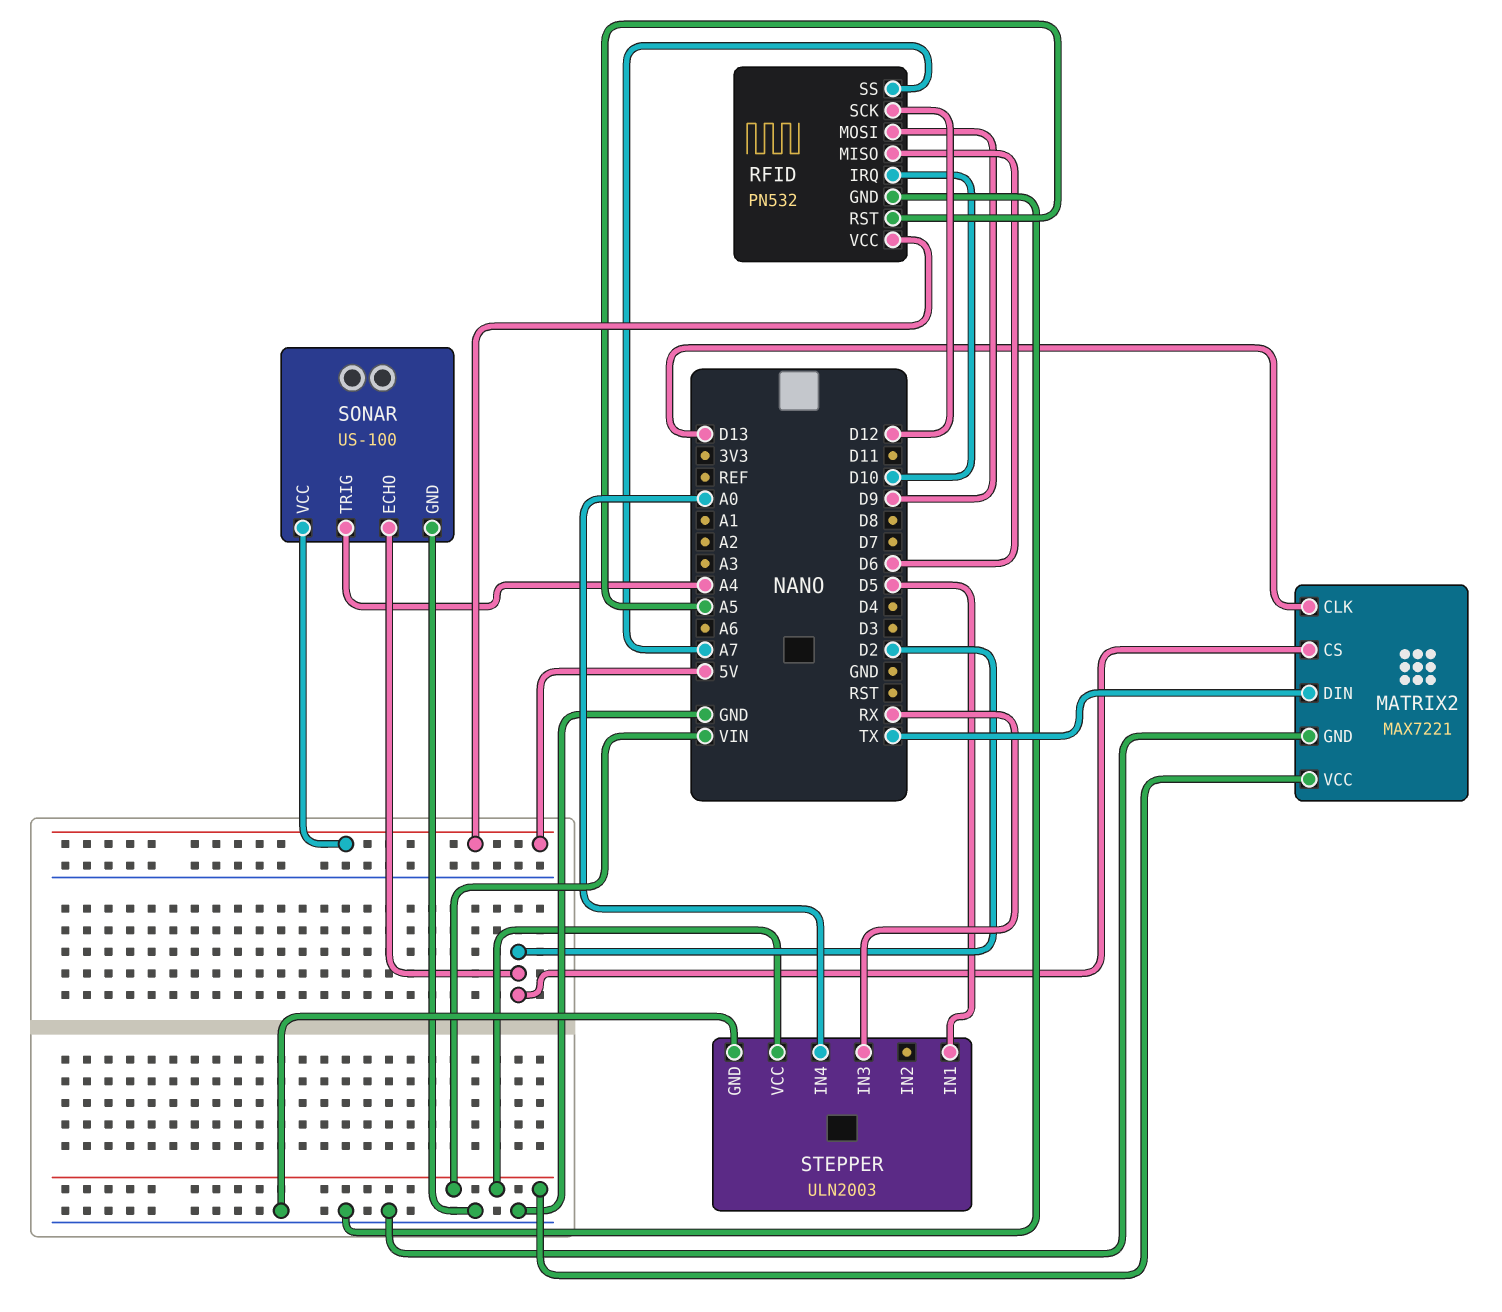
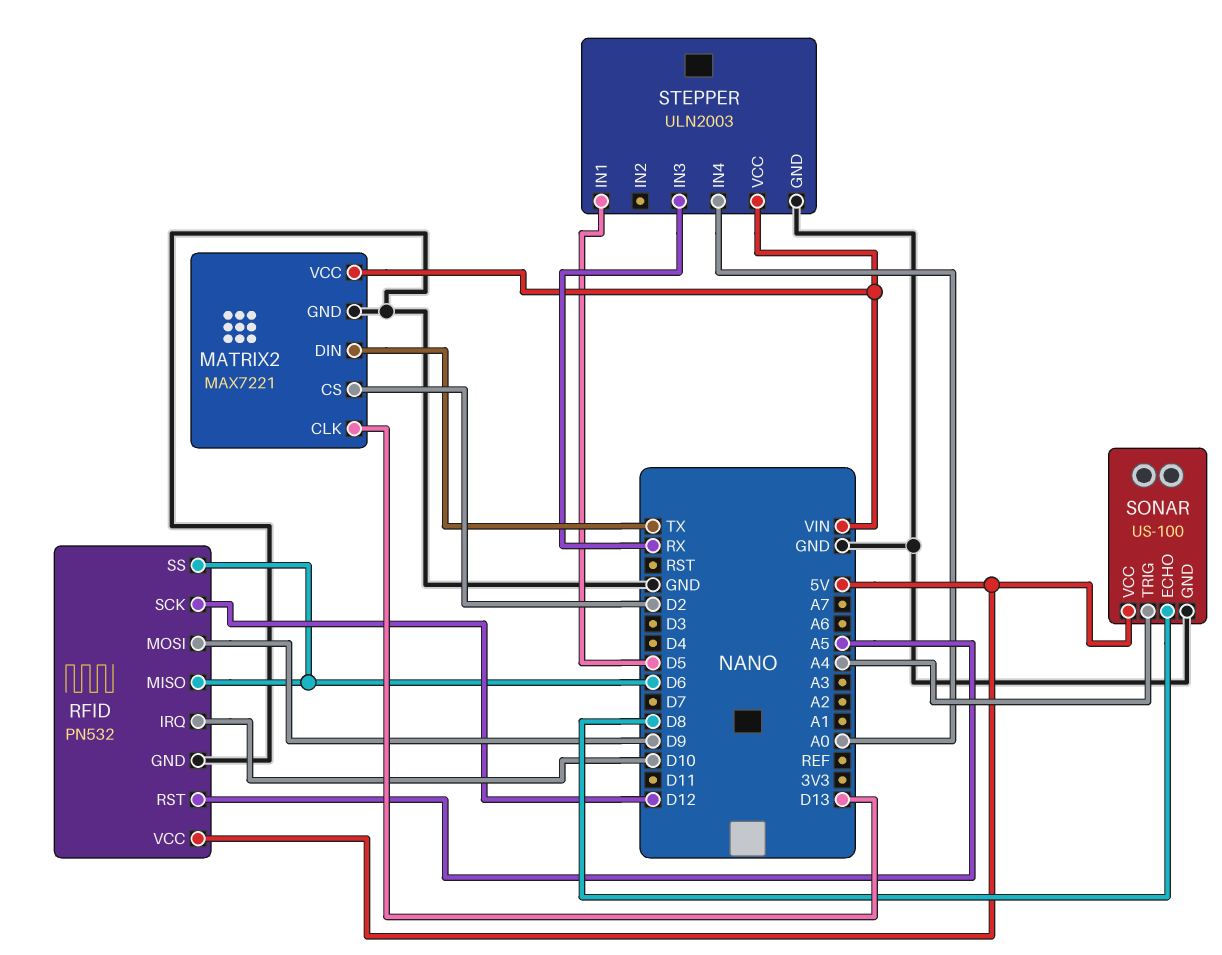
RFID pin SS: A7 -> D6
SONAR pin ECHO: D2 -> D8

